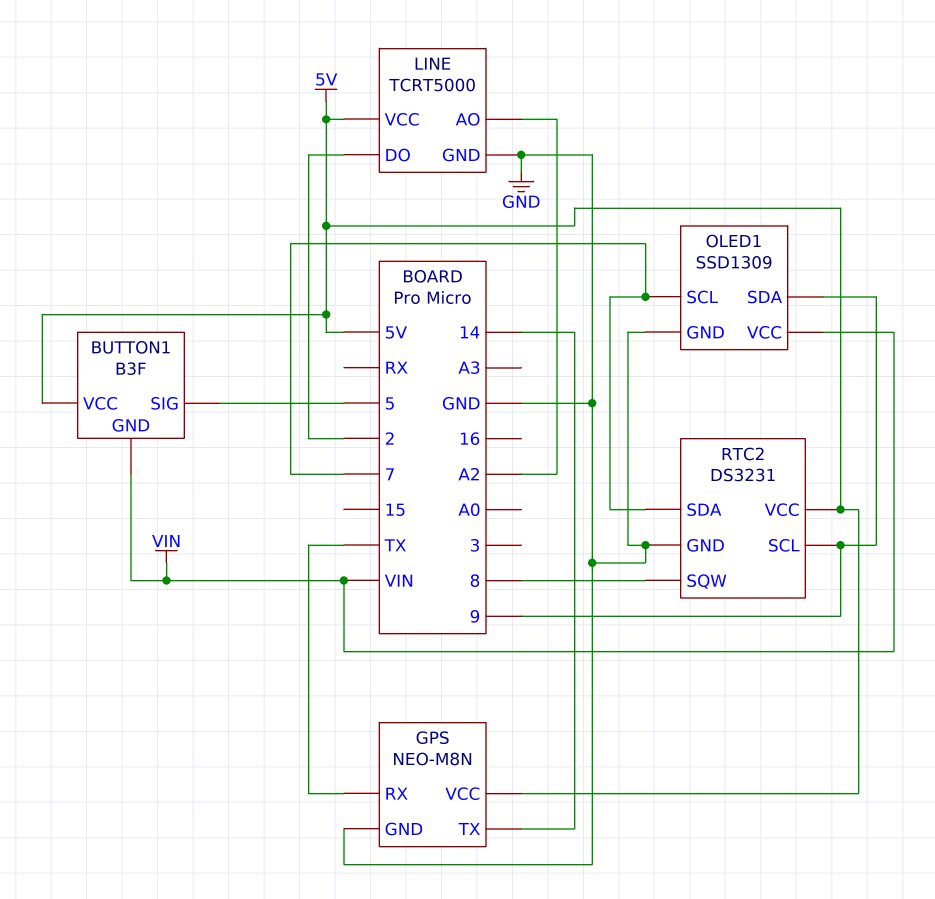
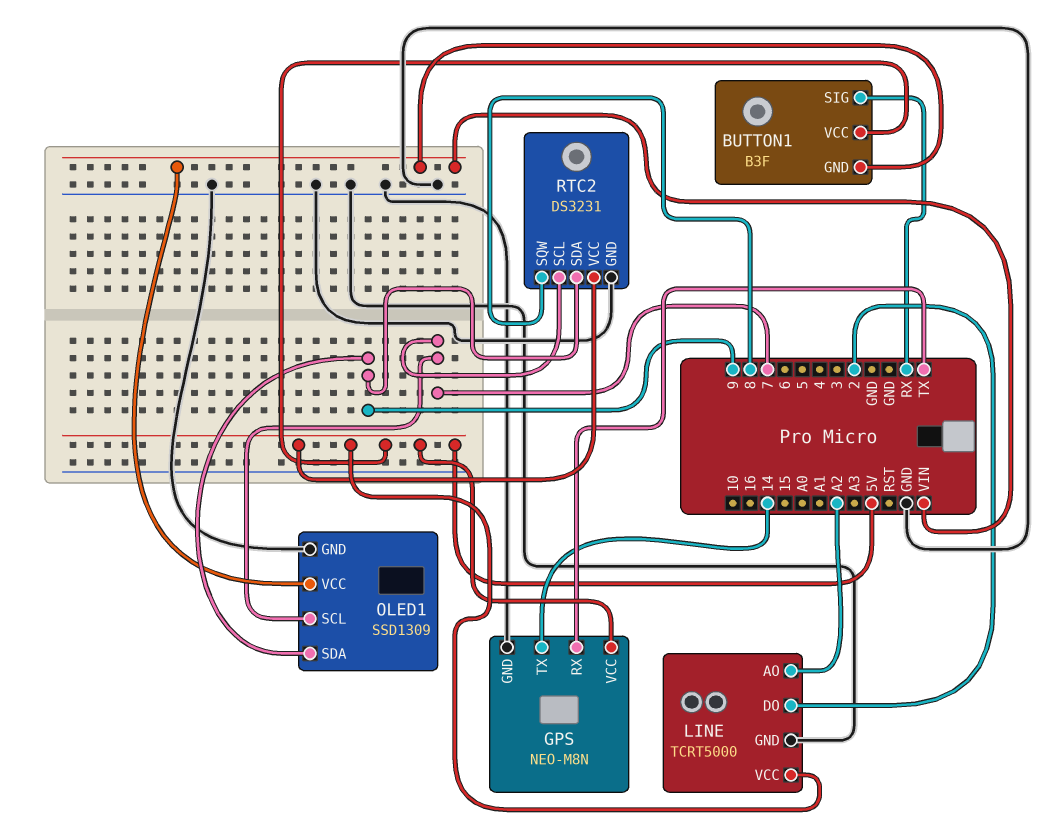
BUTTON1 pin SIG: 5 -> RX
RTC2 pin SCL: 9 -> 7
RTC2 pin SDA: 7 -> 9

